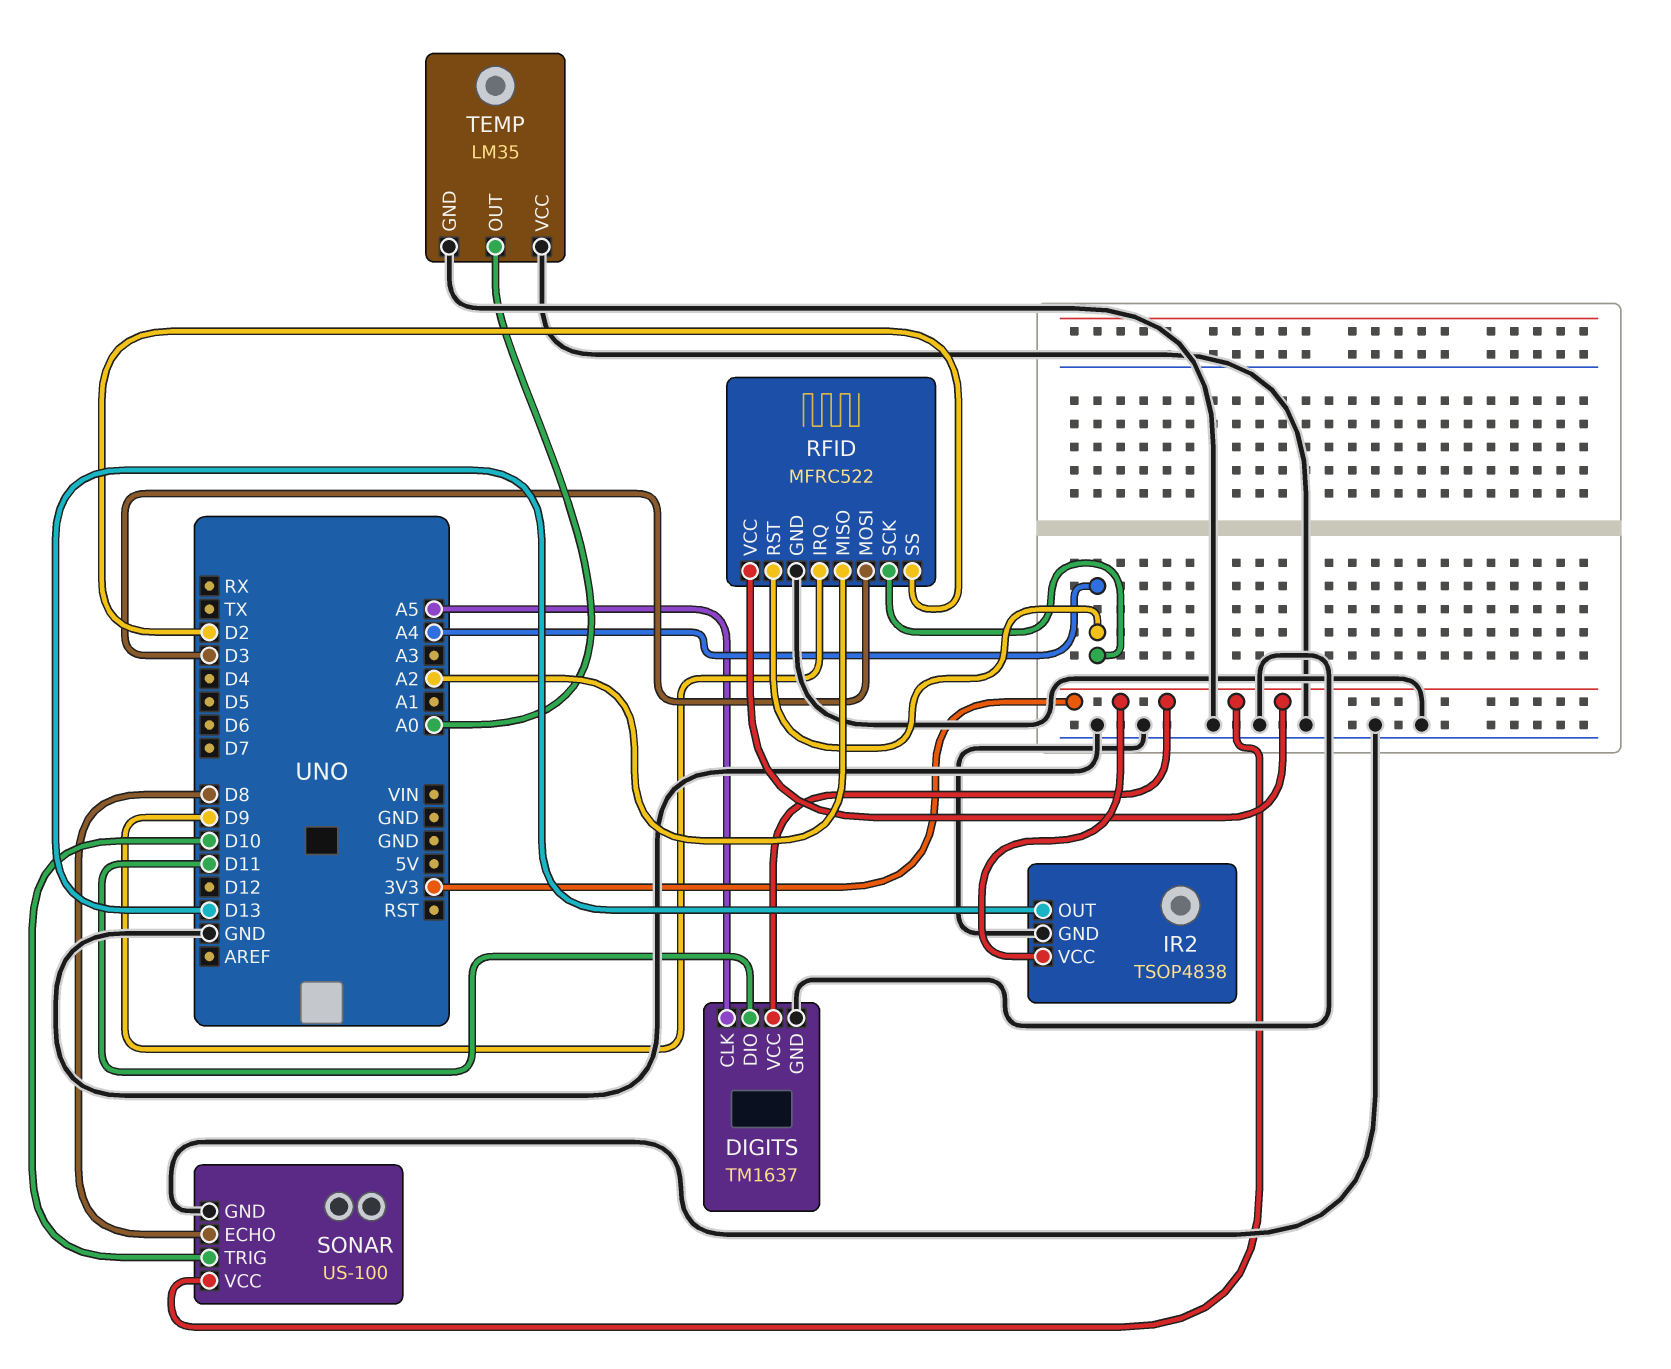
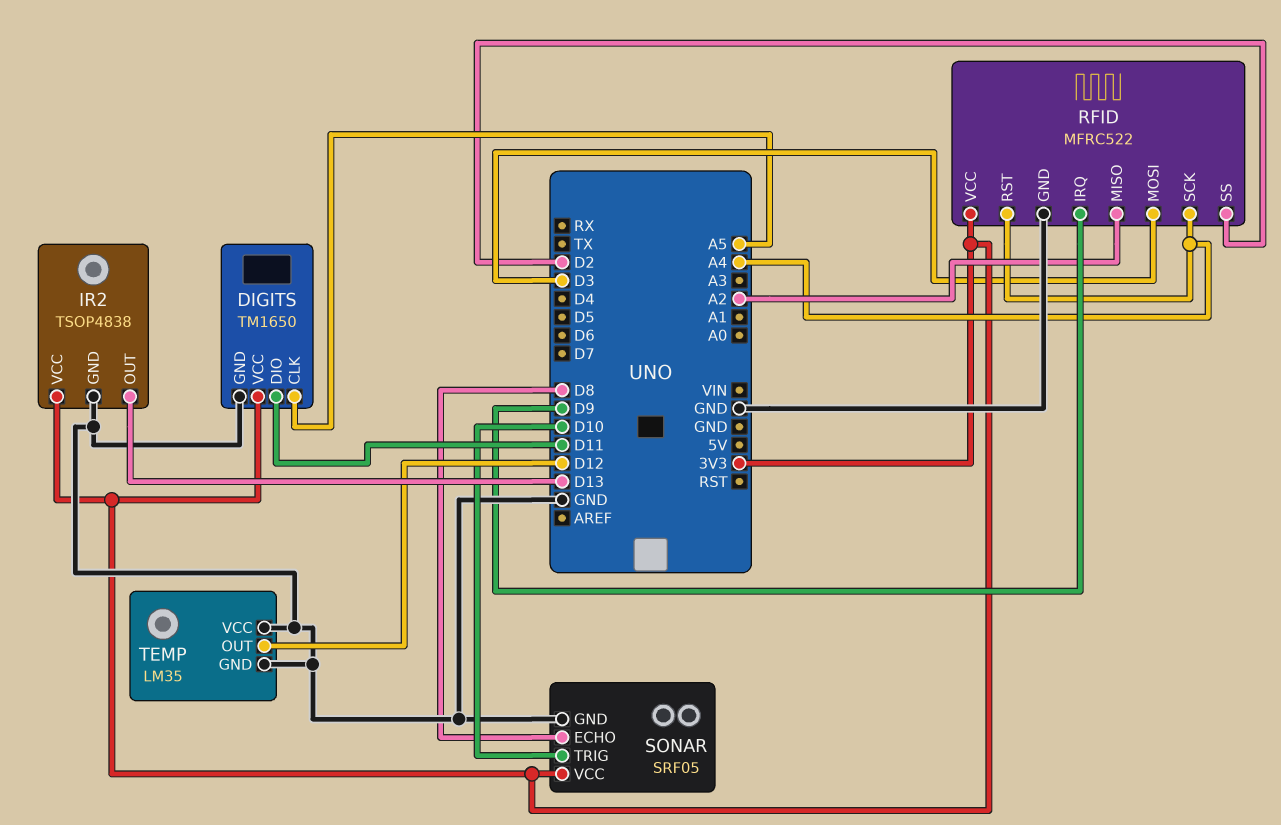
DIGITS: TM1637 -> TM1650
SONAR: US-100 -> SRF05
TEMP pin OUT: A0 -> D12

